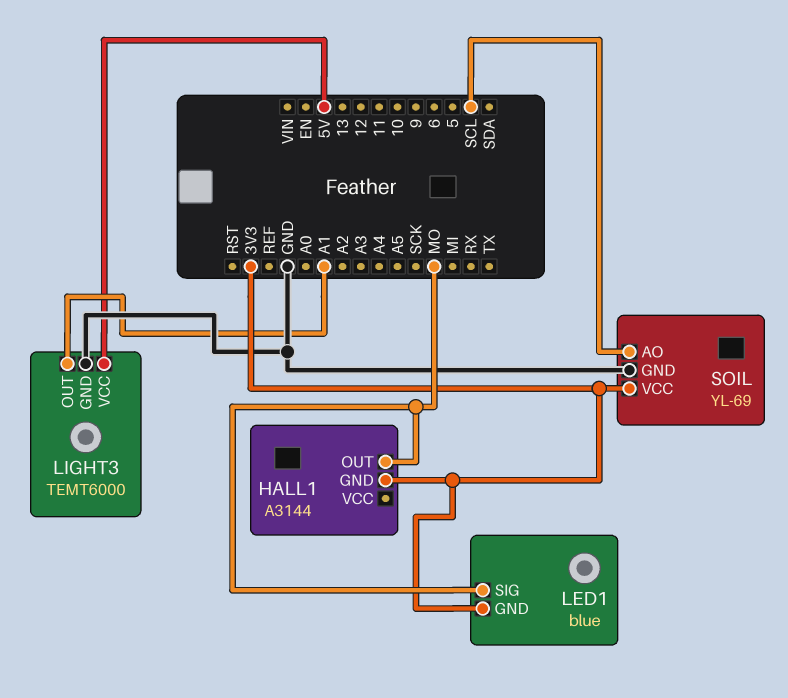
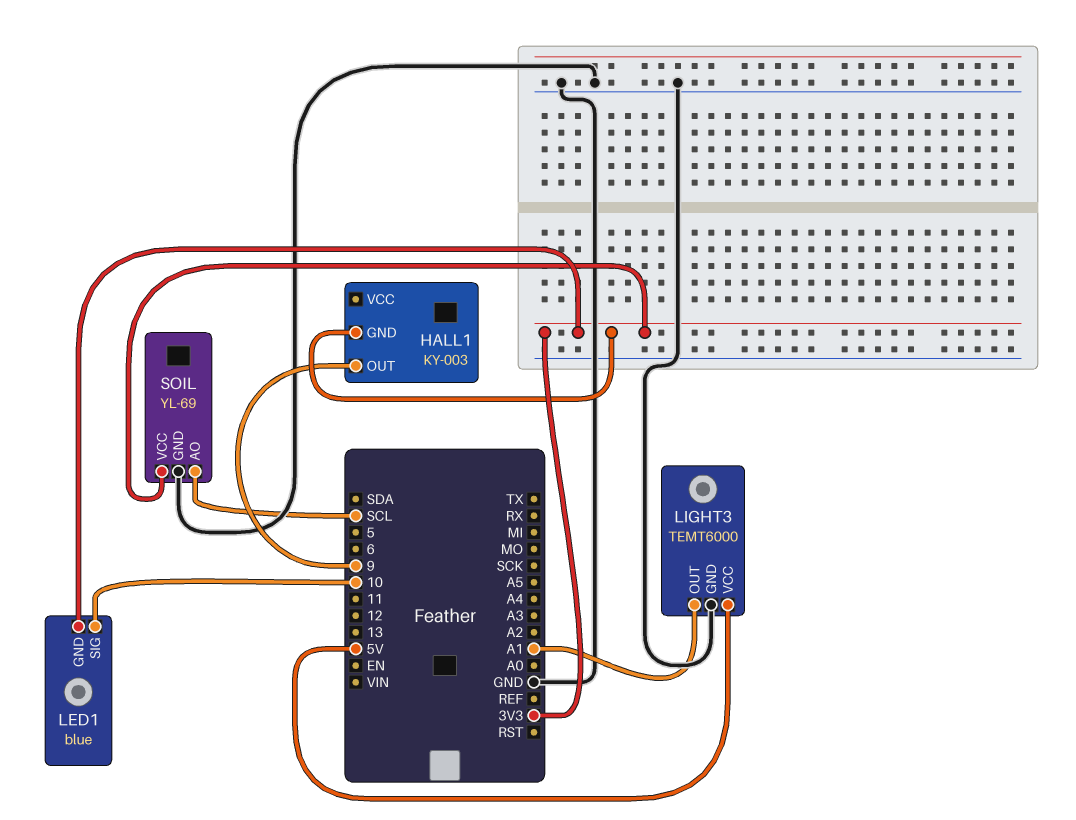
HALL1: A3144 -> KY-003
HALL1 pin OUT: MO -> 9
LED1 pin SIG: MO -> 10

